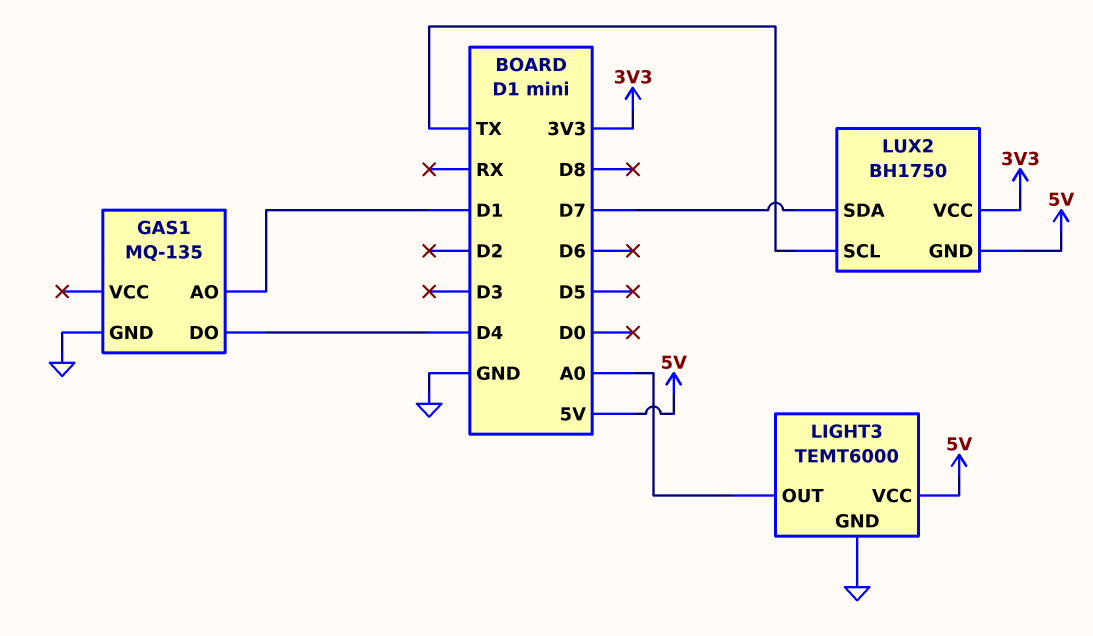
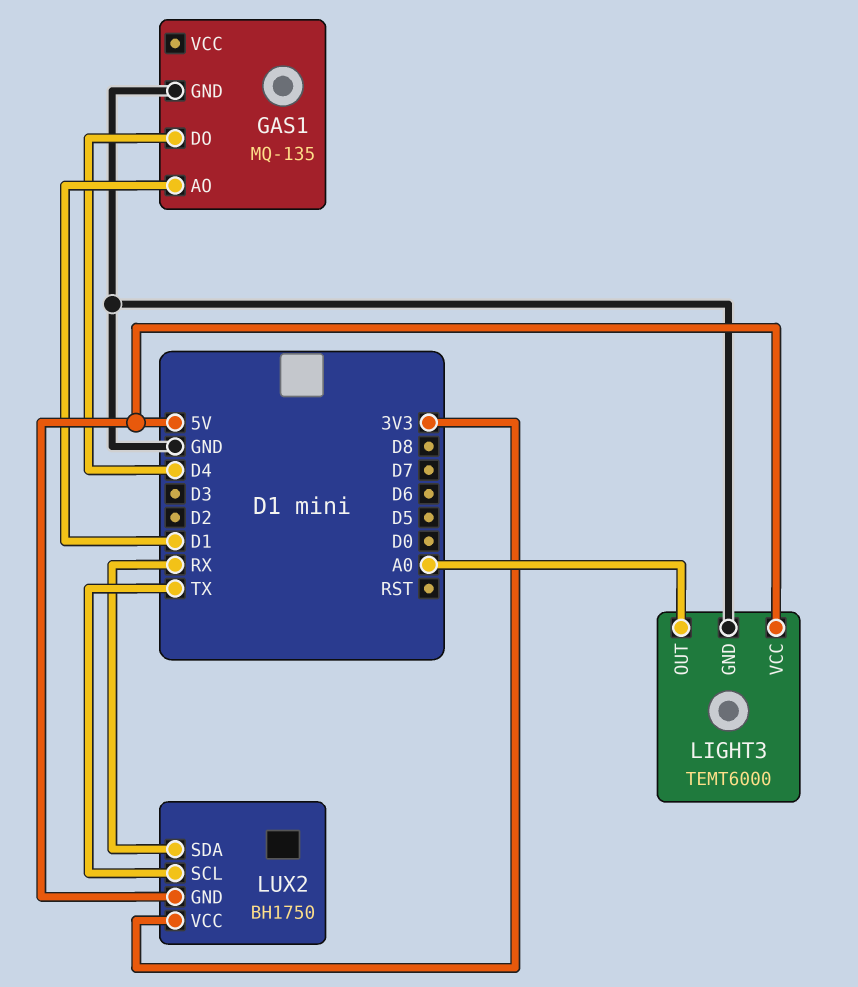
LUX2 pin SDA: D7 -> RX

